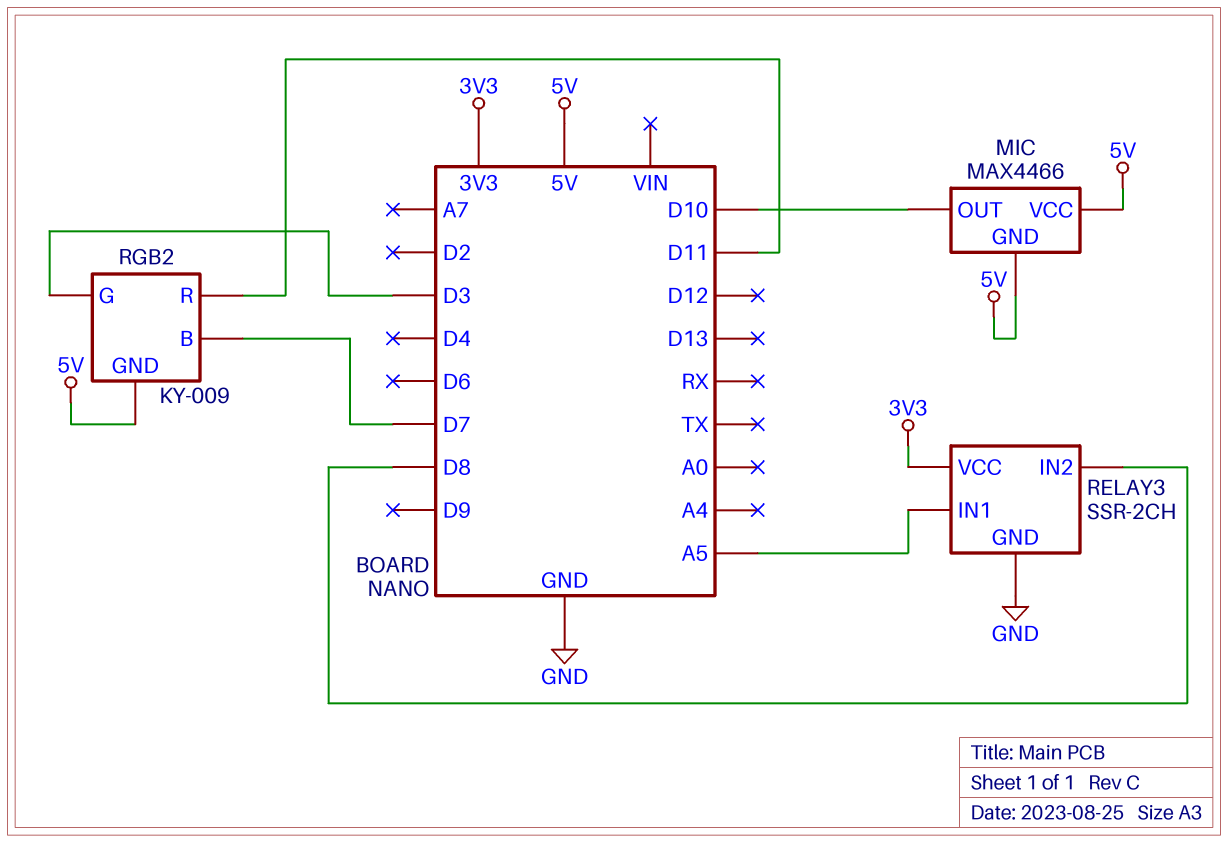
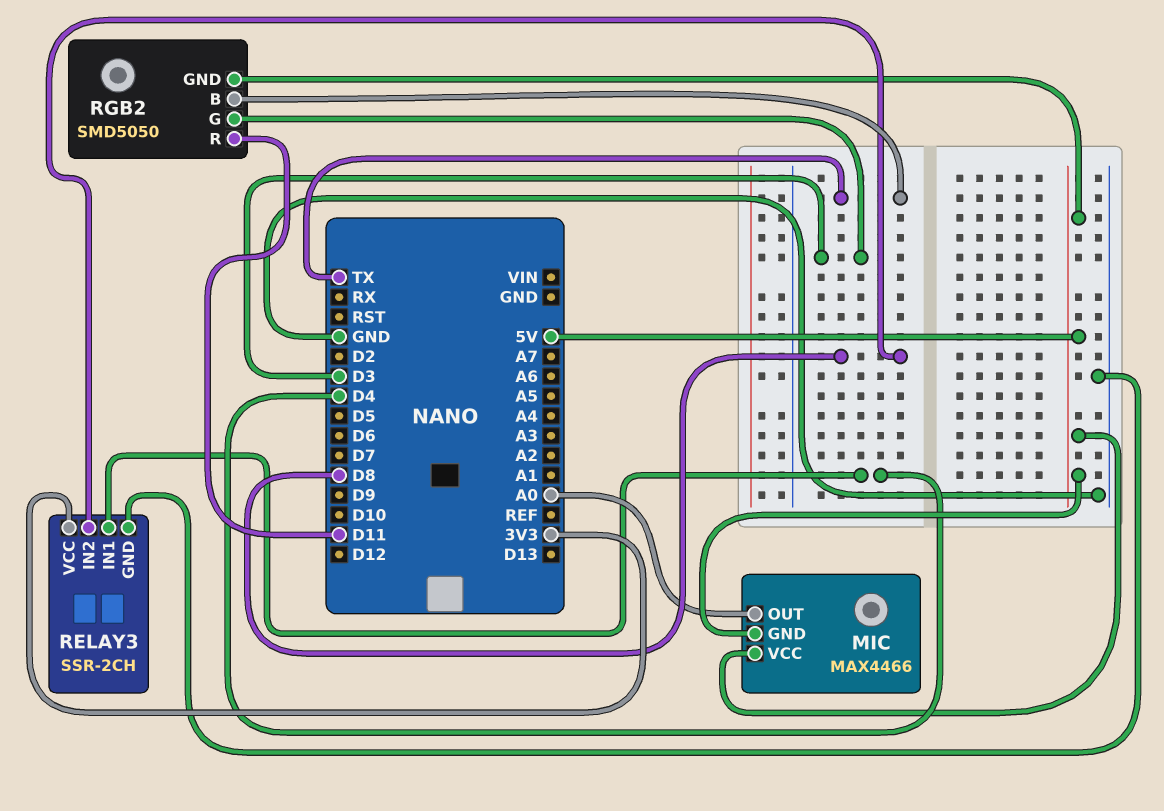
MIC pin OUT: D10 -> A0
RELAY3 pin IN1: A5 -> D4
RGB2: KY-009 -> SMD5050
RGB2 pin B: D7 -> TX

